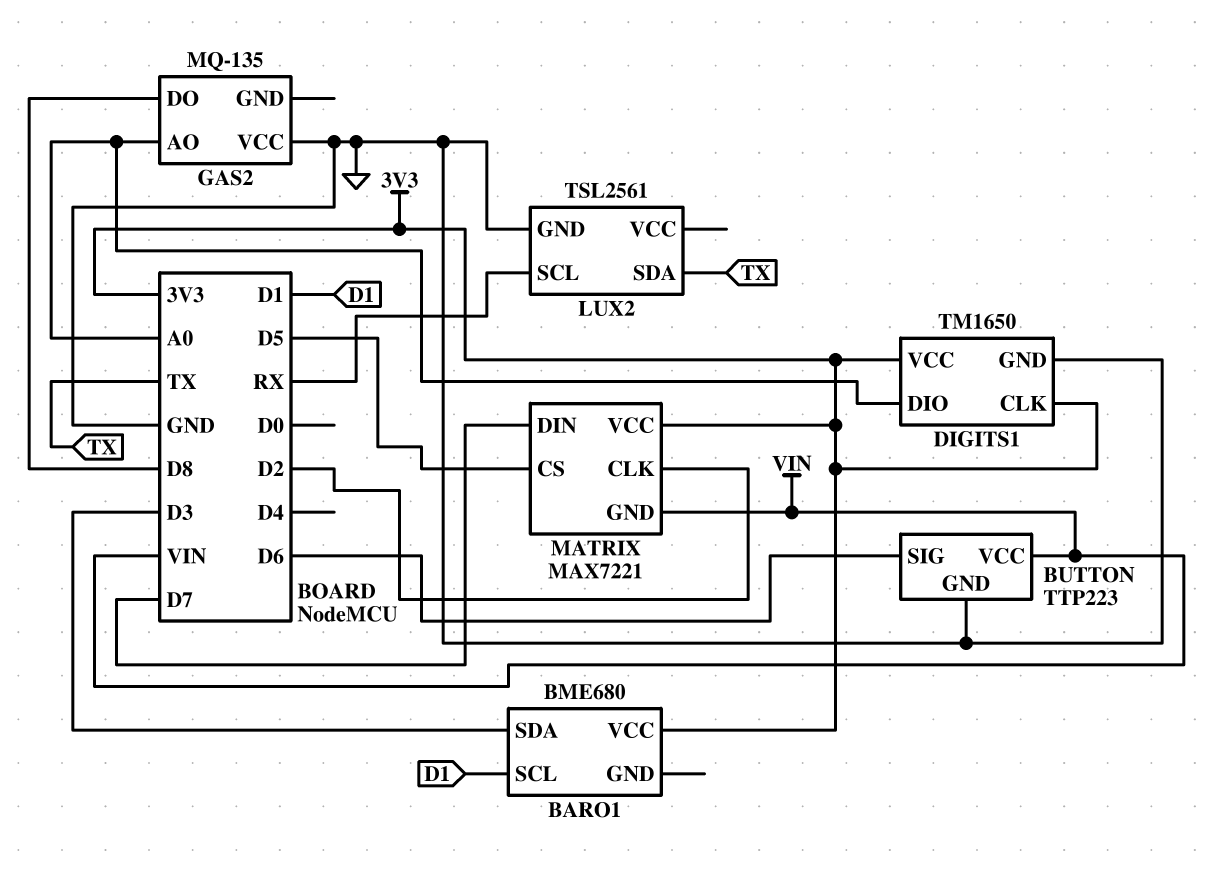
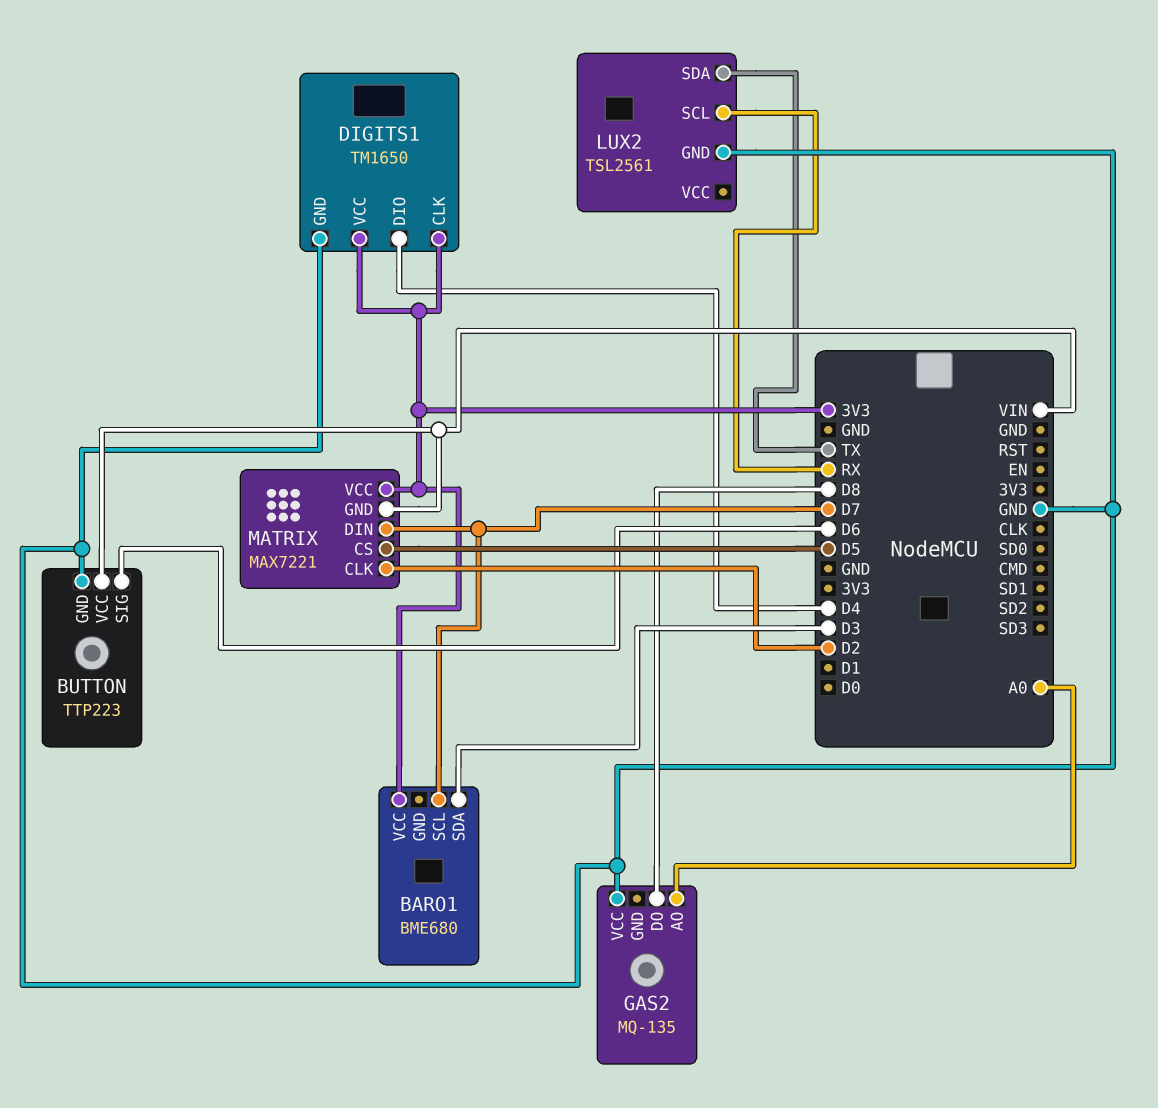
BARO1 pin SCL: D1 -> D7
DIGITS1 pin DIO: A0 -> D4

